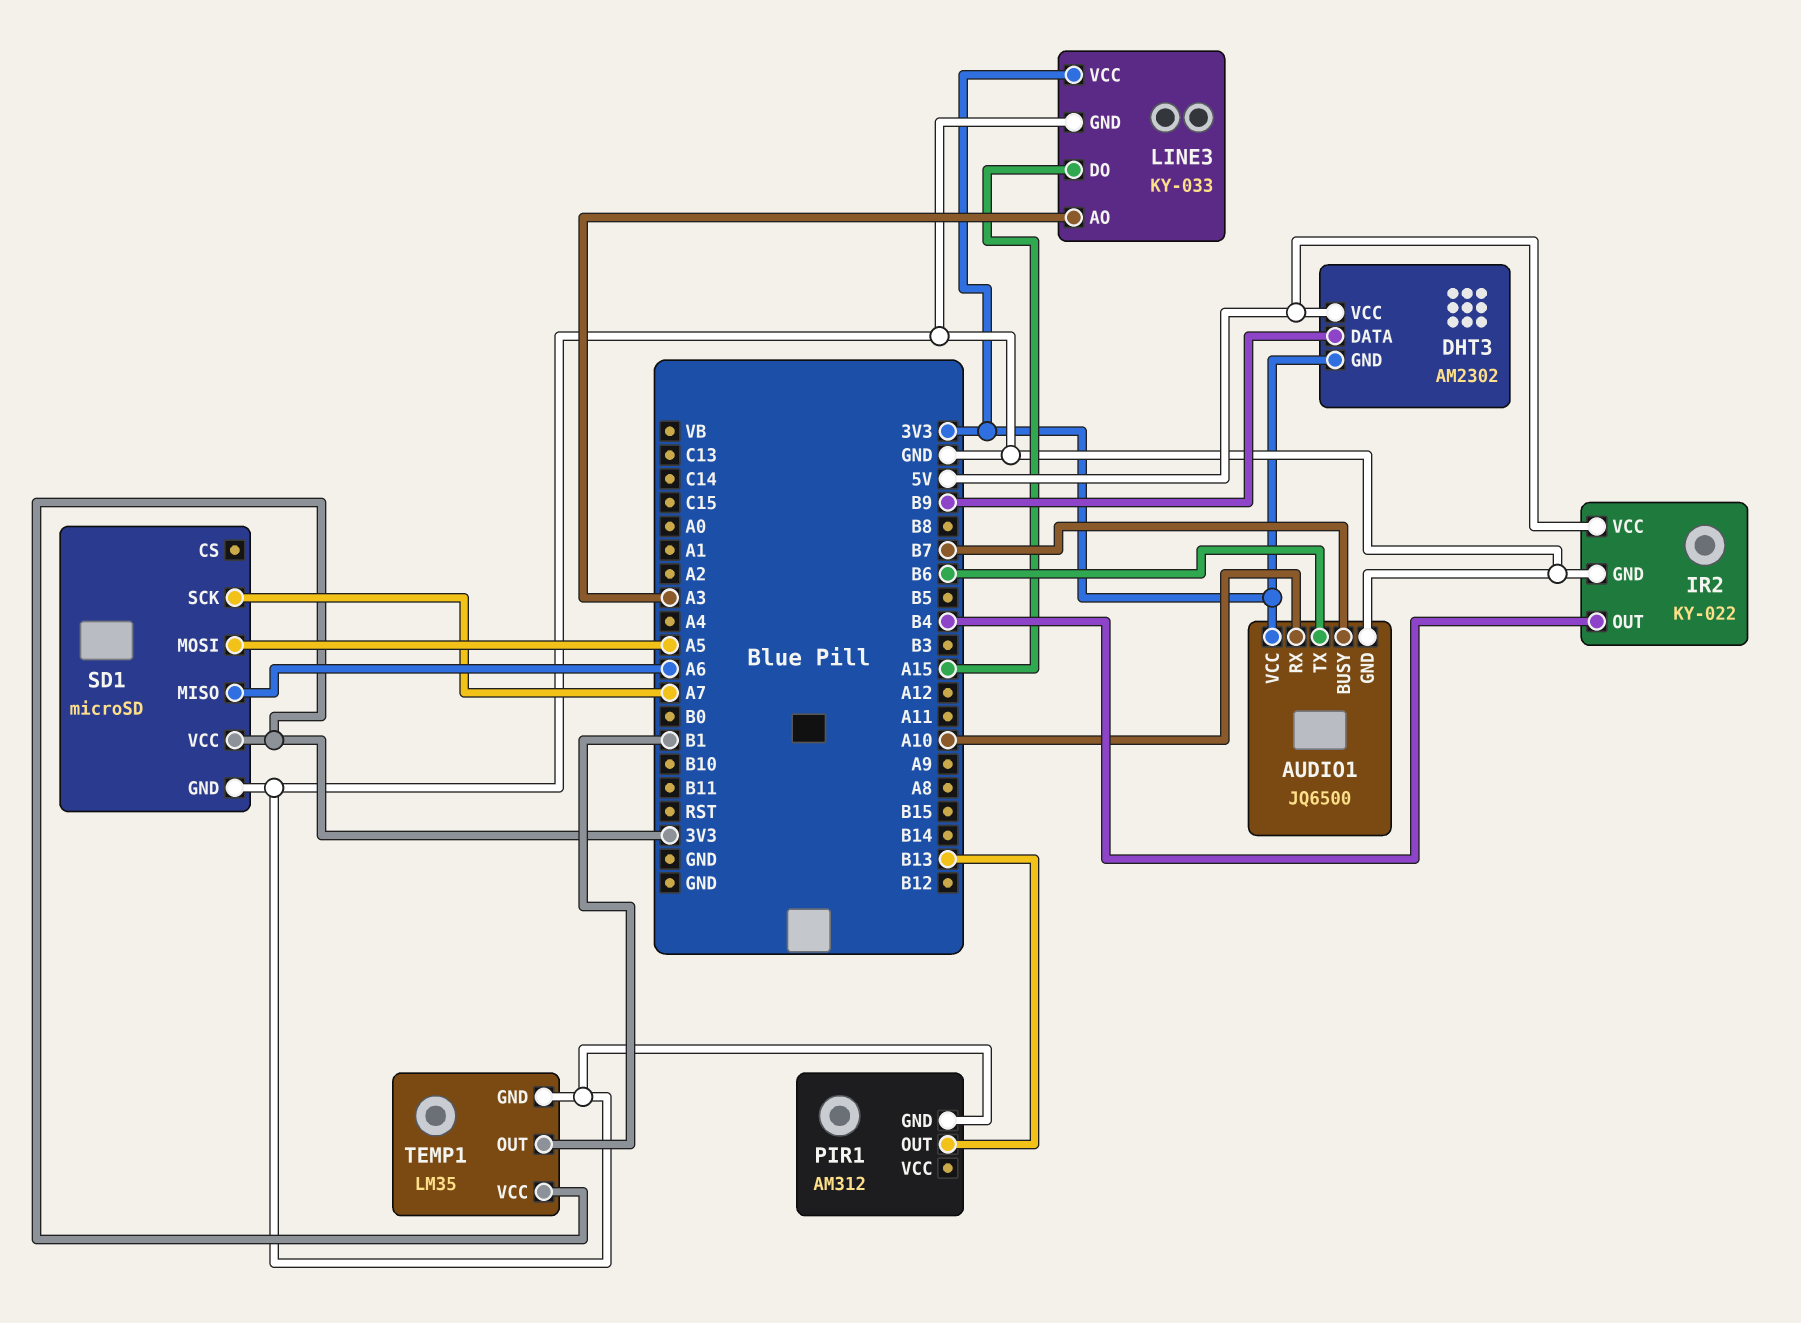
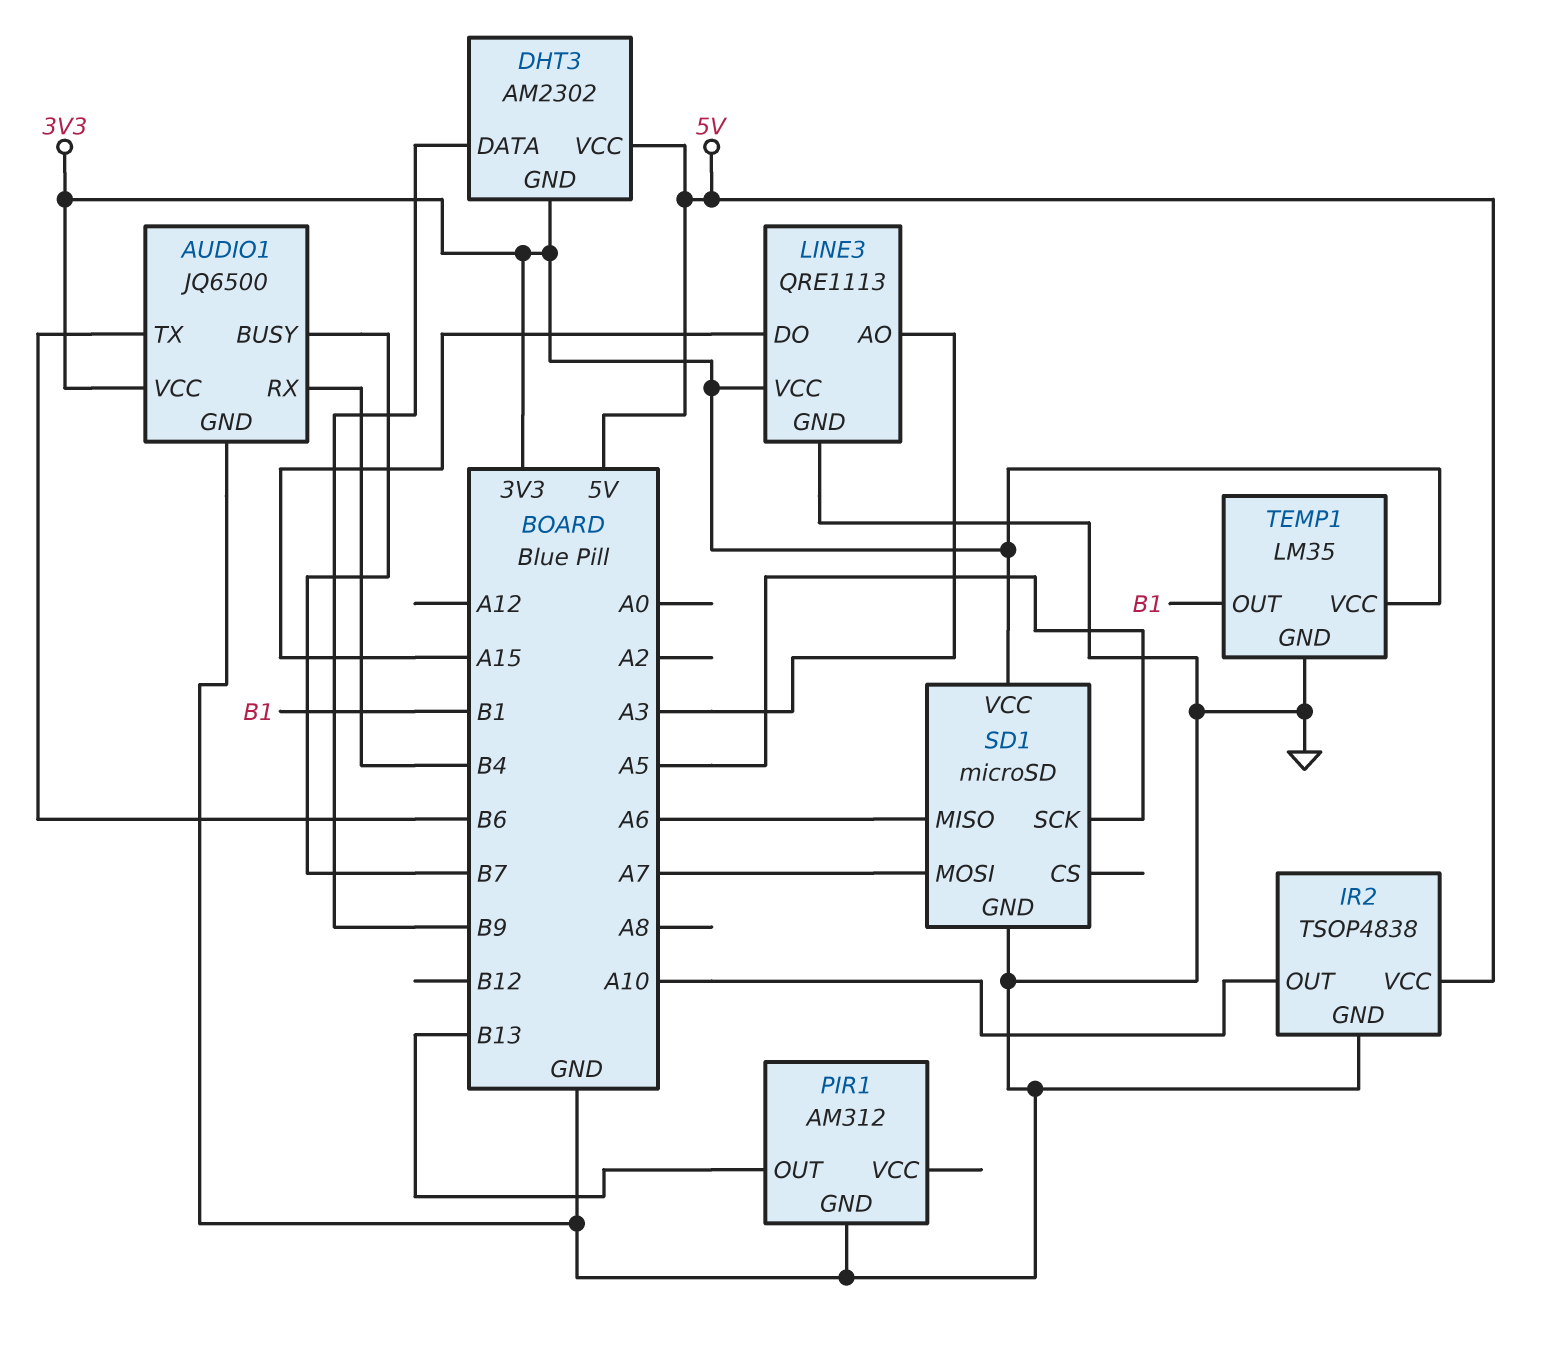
AUDIO1 pin RX: A10 -> B4
IR2: KY-022 -> TSOP4838
IR2 pin OUT: B4 -> A10
LINE3: KY-033 -> QRE1113
SD1 pin MOSI: A5 -> A7
SD1 pin SCK: A7 -> A5

